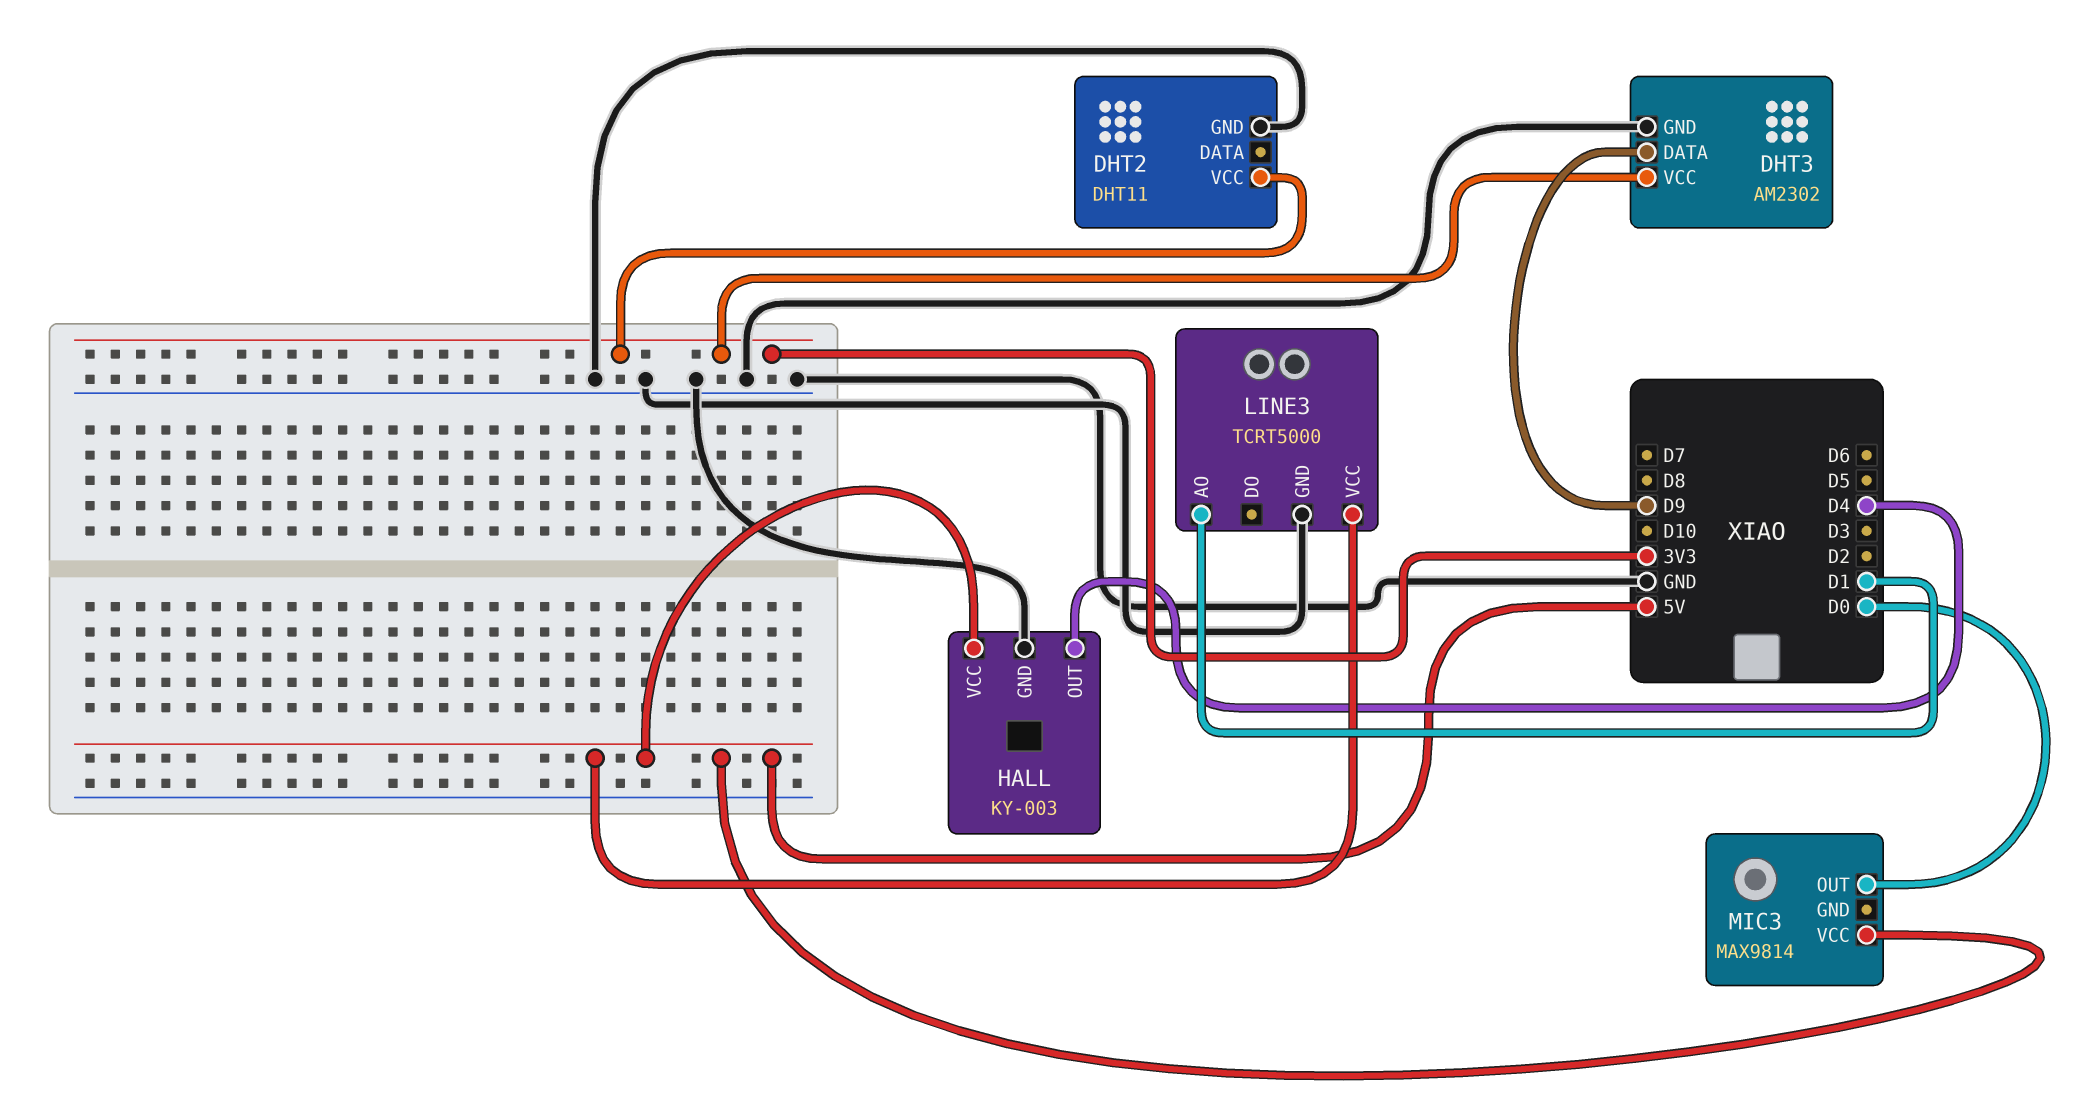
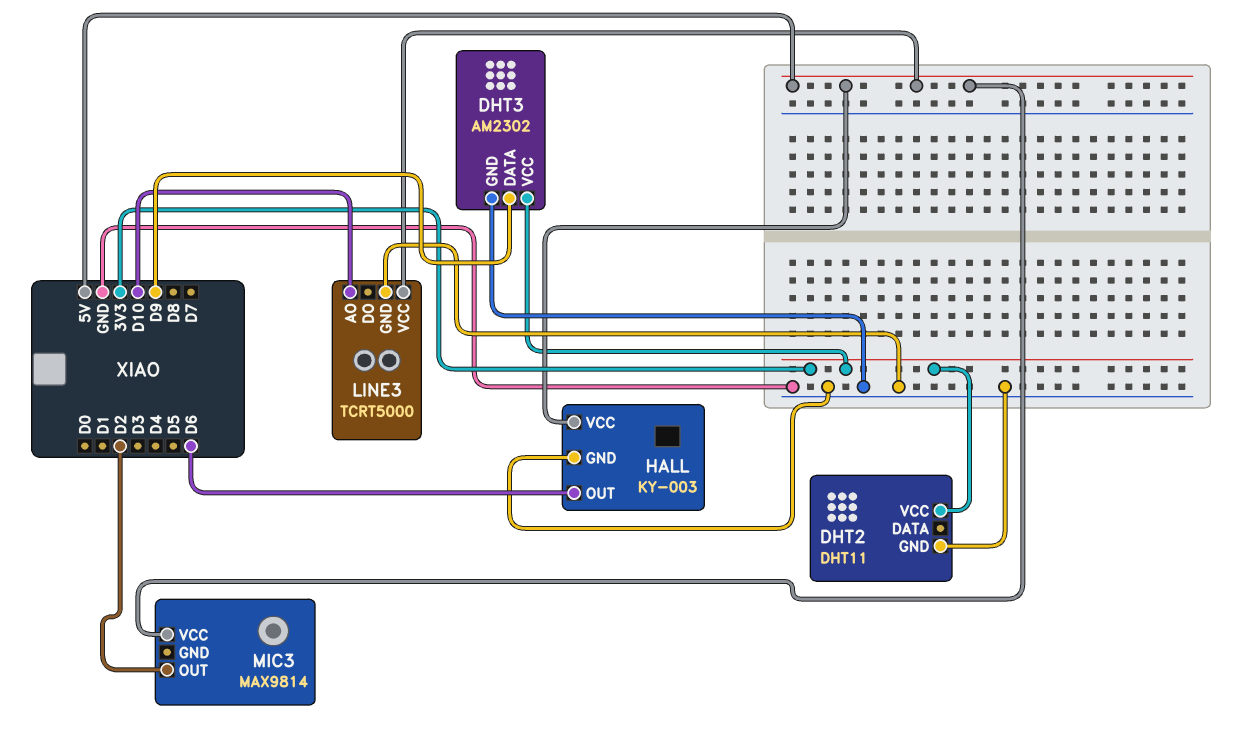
HALL pin OUT: D4 -> D6
LINE3 pin AO: D1 -> D10
MIC3 pin OUT: D0 -> D2

